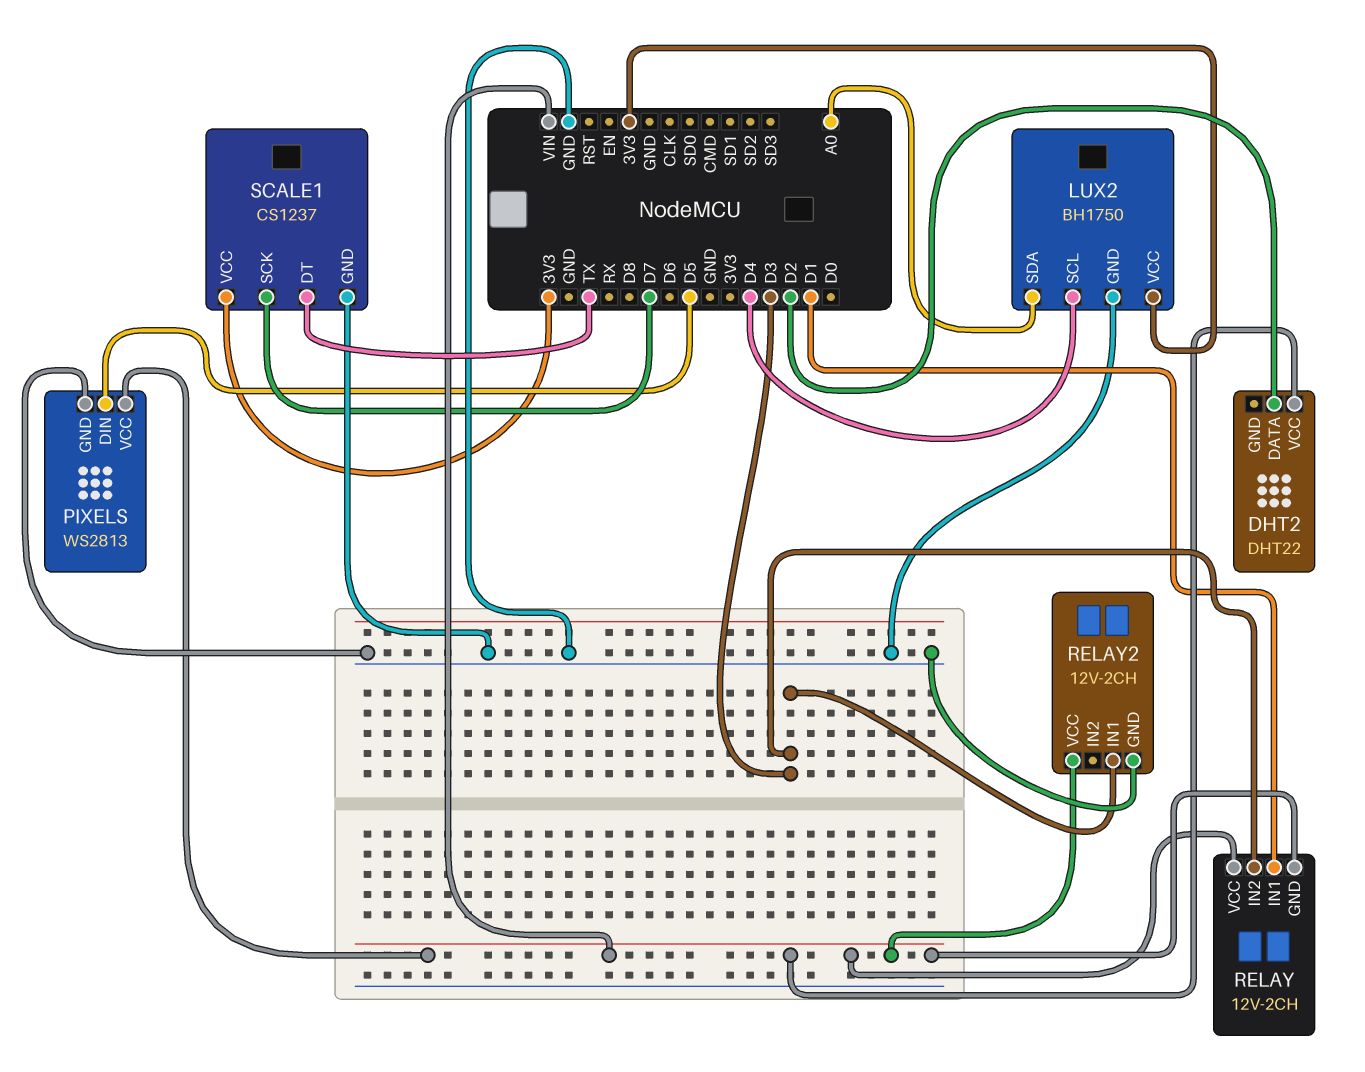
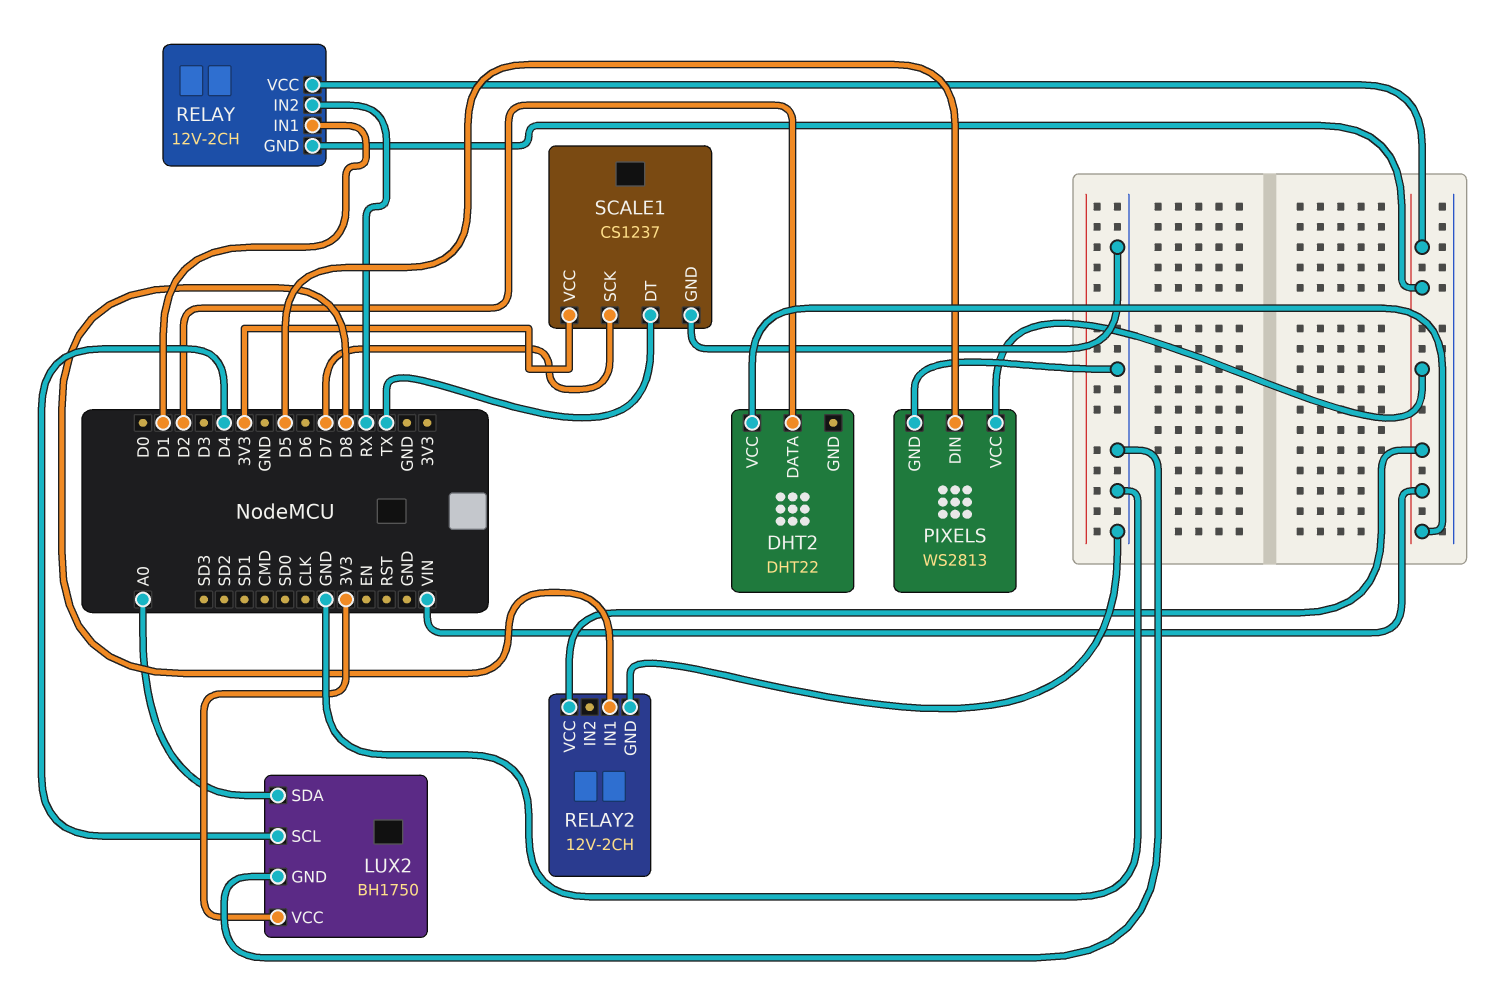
RELAY pin IN2: D3 -> RX
RELAY2 pin IN1: D3 -> D8

